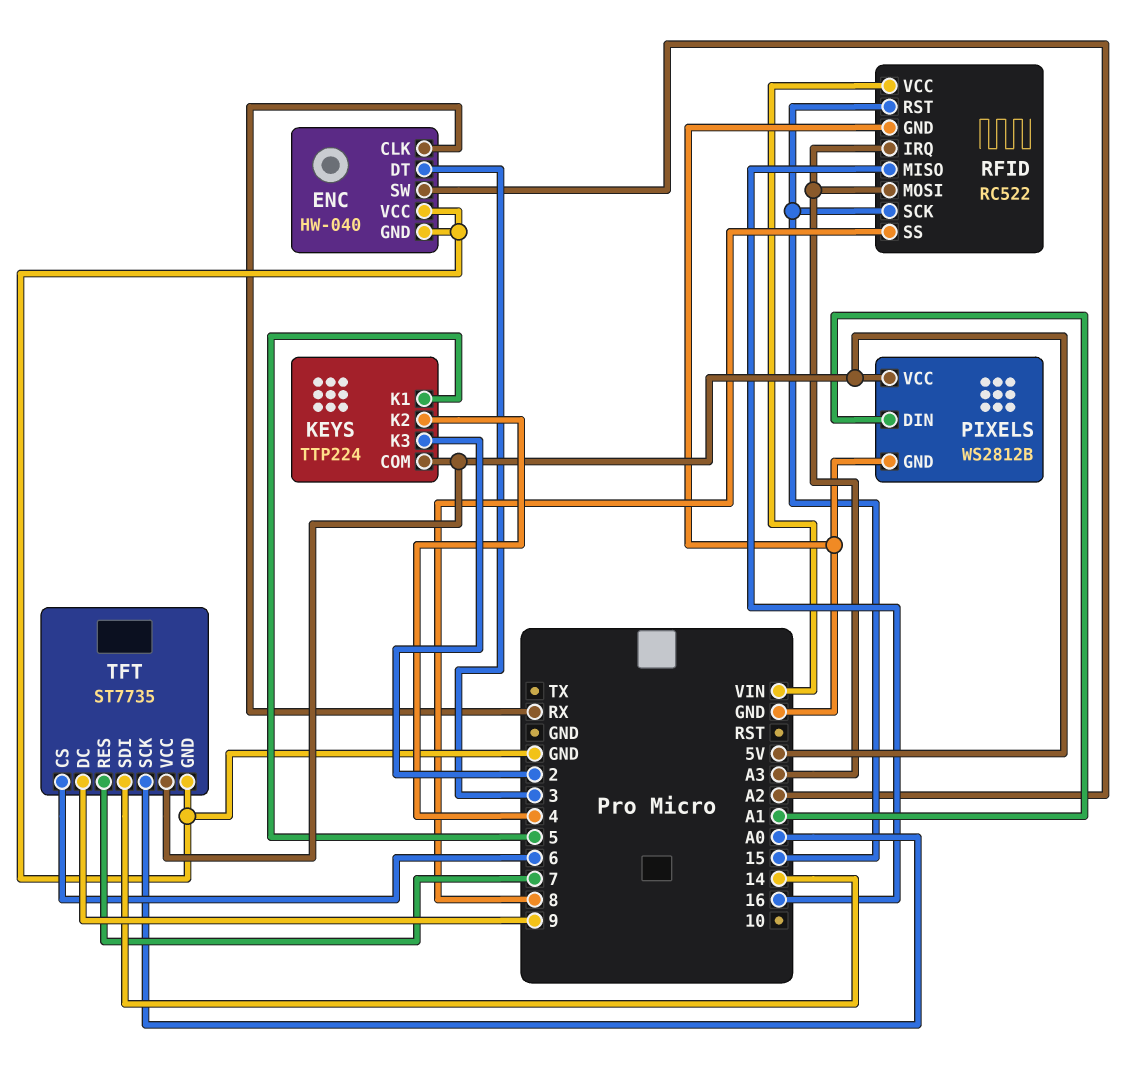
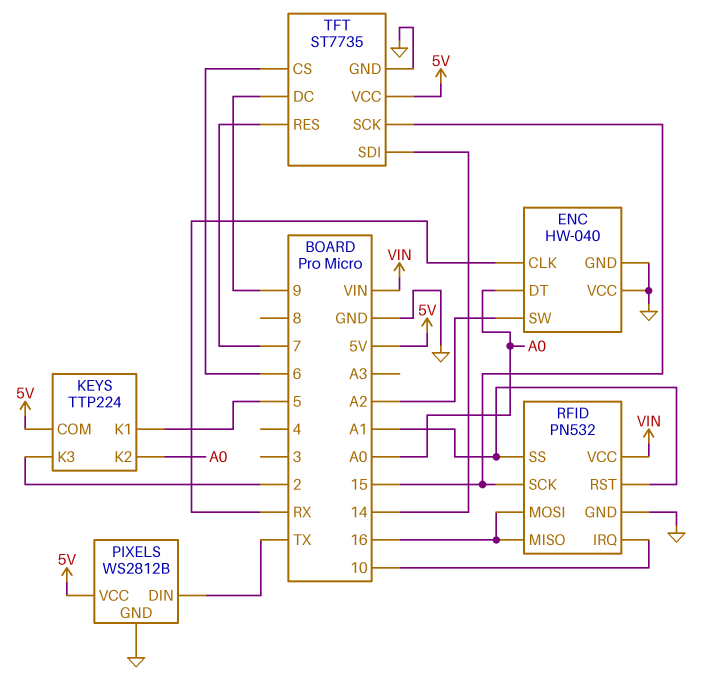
ENC pin DT: 3 -> A0
KEYS pin K2: 4 -> A0
PIXELS pin DIN: A1 -> TX
RFID: RC522 -> PN532
RFID pin IRQ: A3 -> 10
RFID pin MOSI: A3 -> 16
RFID pin RST: 15 -> A1
RFID pin SS: 8 -> A1
TFT pin SCK: A0 -> 15

